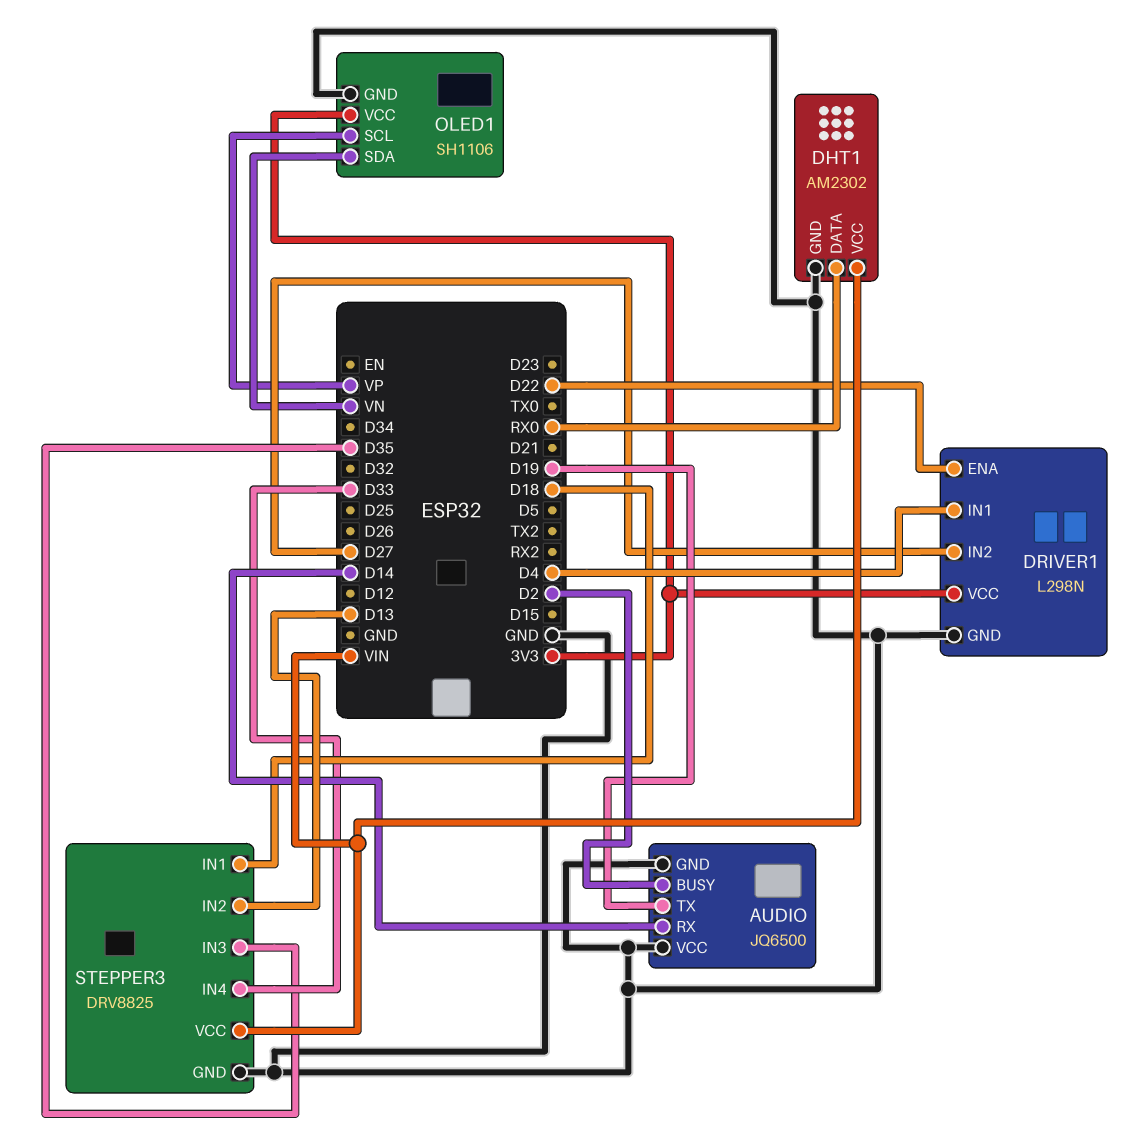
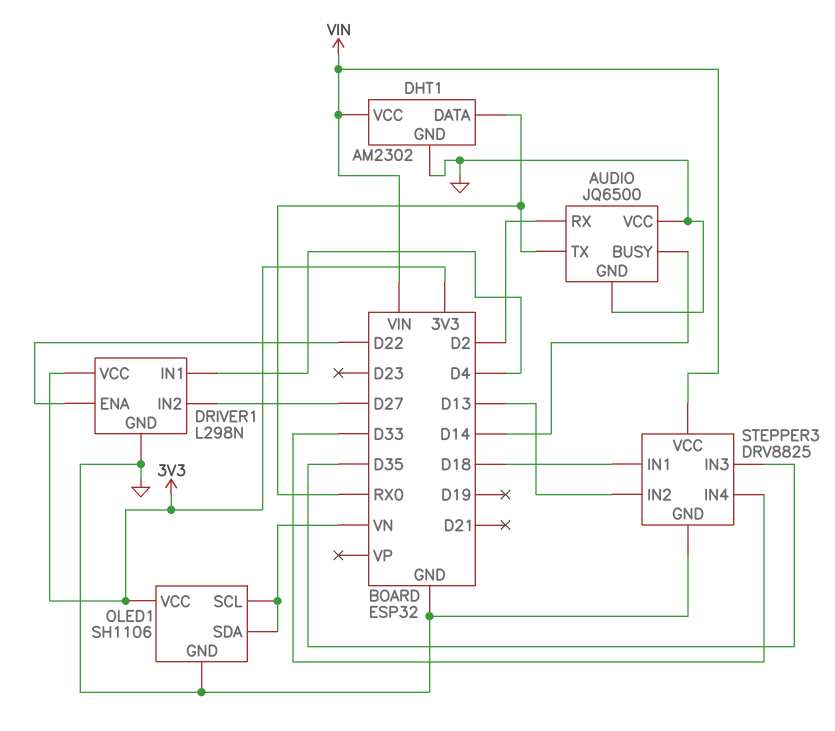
AUDIO pin BUSY: D2 -> D14
AUDIO pin RX: D14 -> D2
AUDIO pin TX: D19 -> RX0
OLED1 pin SCL: VP -> VN

